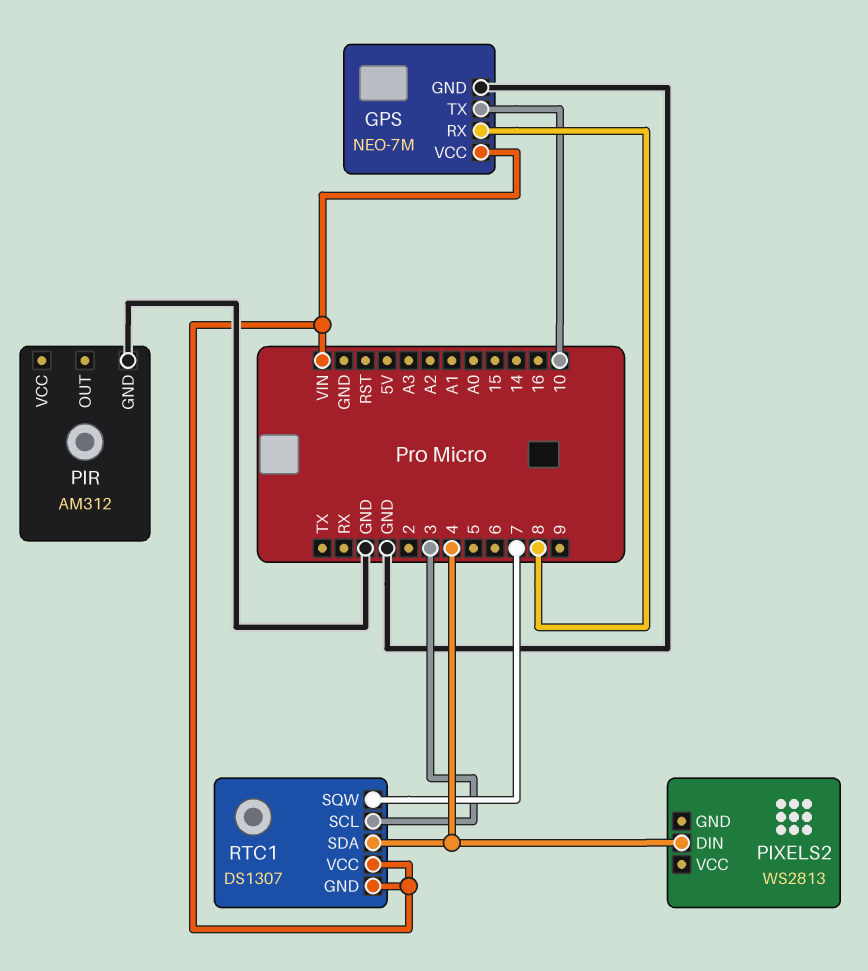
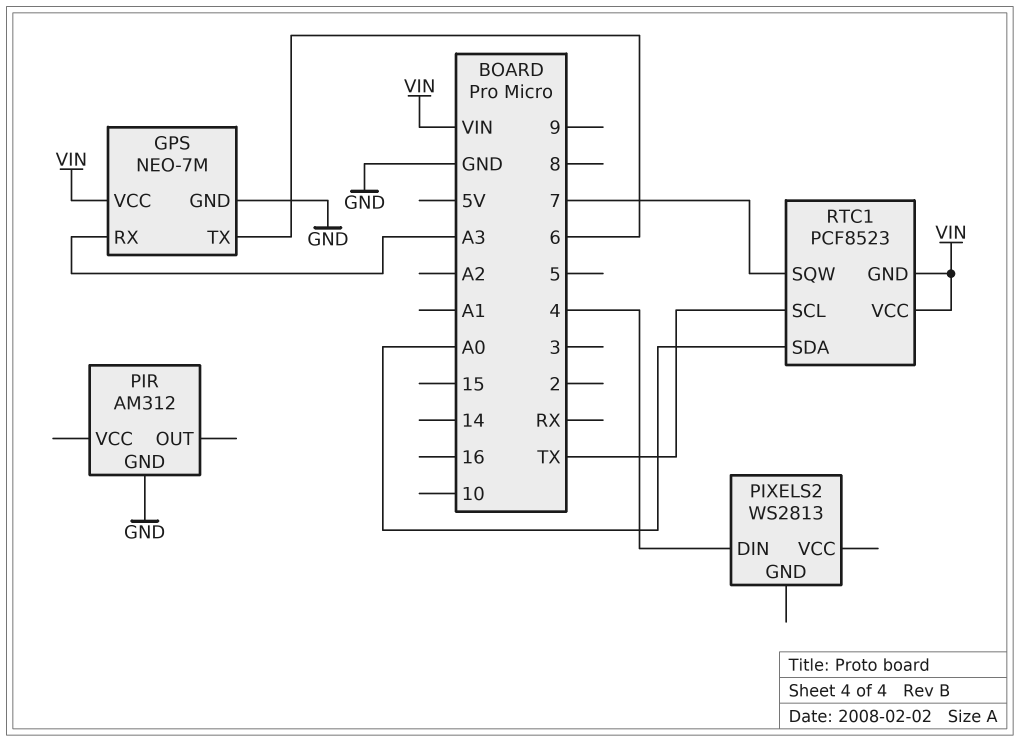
GPS pin RX: 8 -> A3
GPS pin TX: 10 -> 6
RTC1: DS1307 -> PCF8523
RTC1 pin SCL: 3 -> TX
RTC1 pin SDA: 4 -> A0

